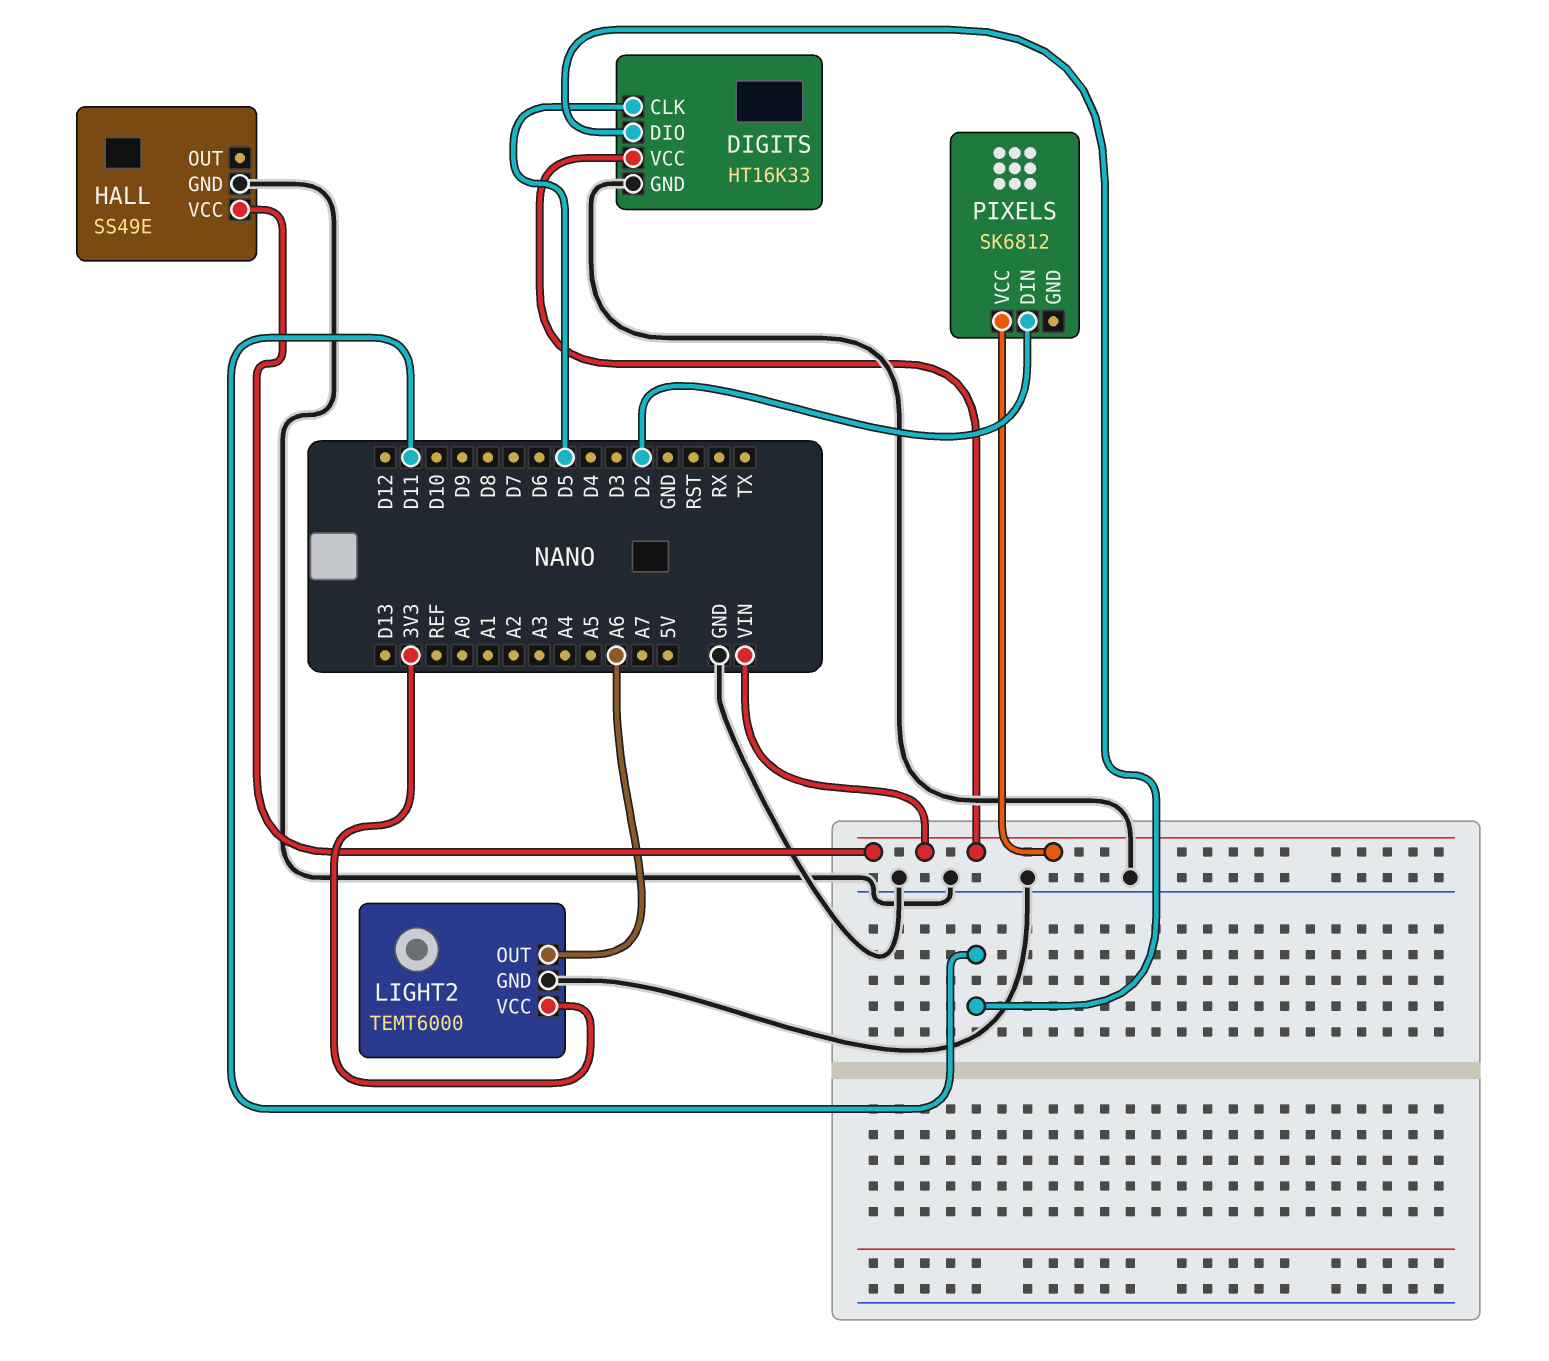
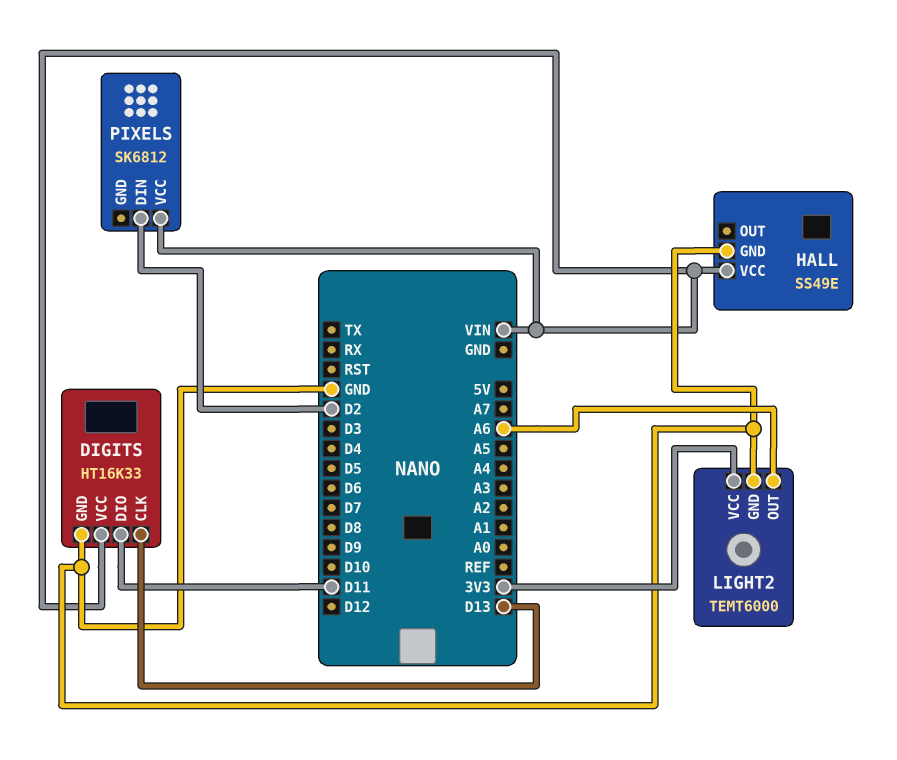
DIGITS pin CLK: D5 -> D13

